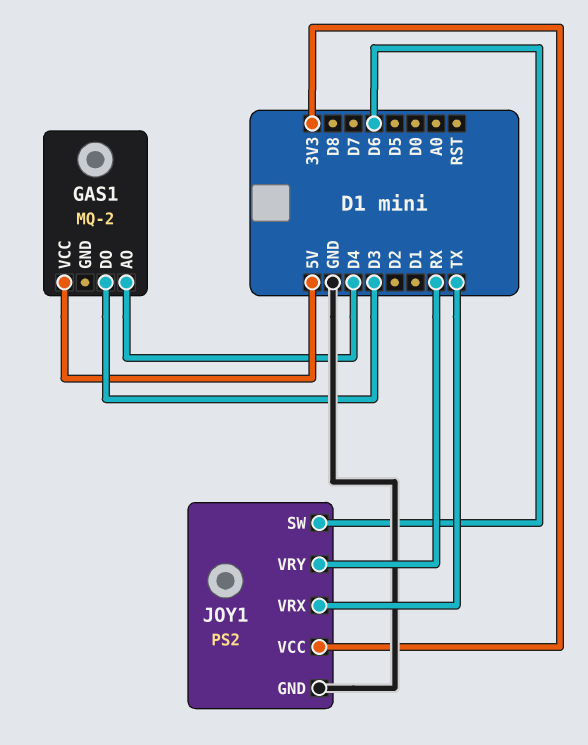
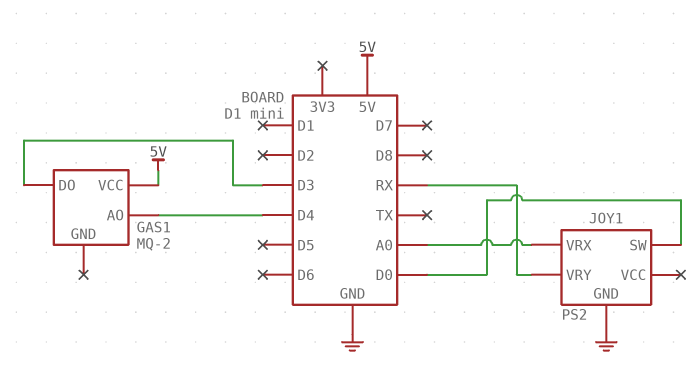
JOY1 pin SW: D6 -> D0
JOY1 pin VCC: 3V3 -> none
JOY1 pin VRX: TX -> A0

